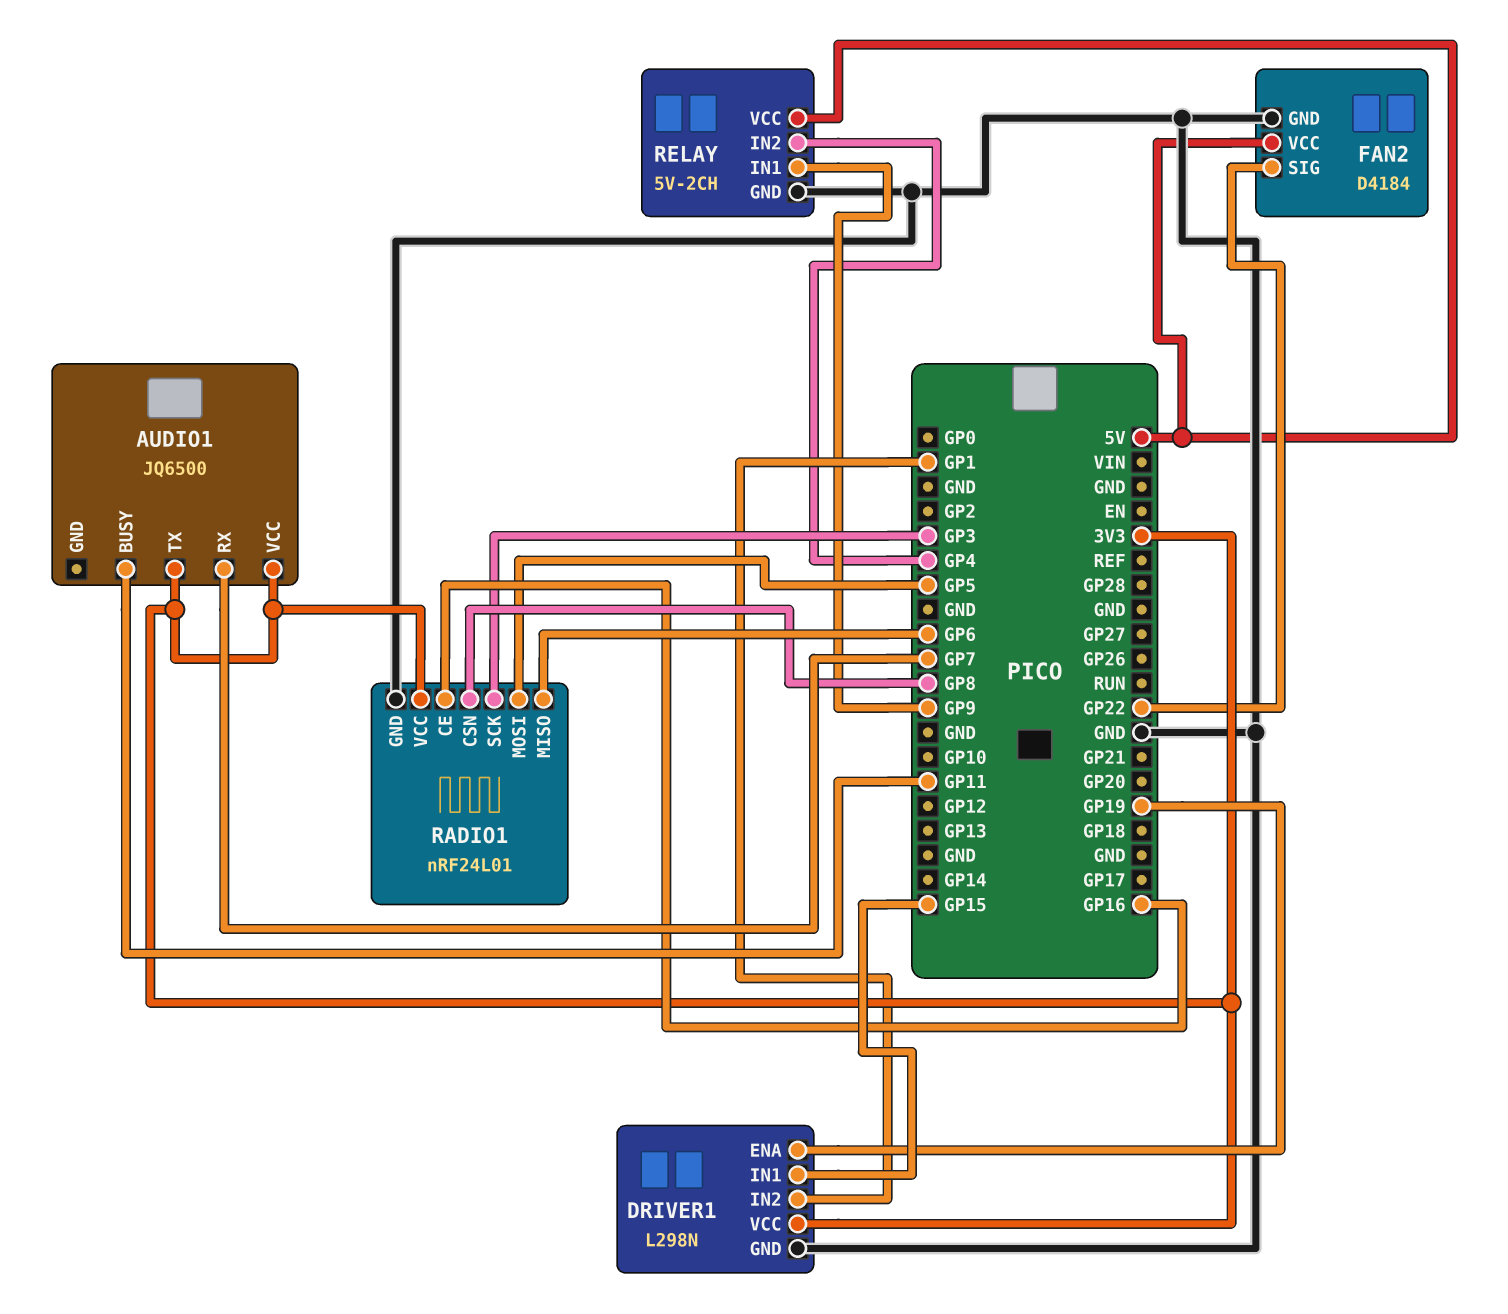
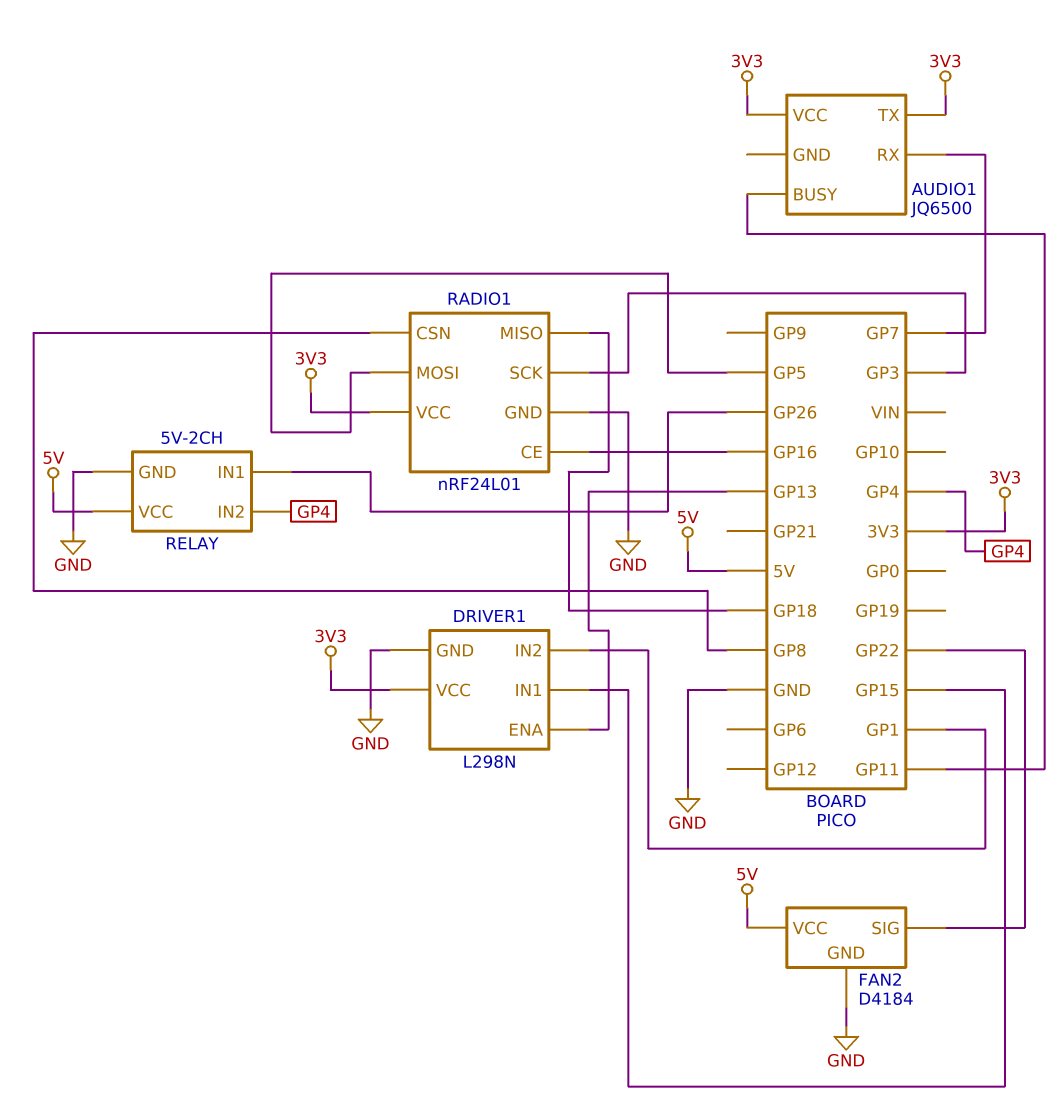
DRIVER1 pin ENA: GP19 -> GP13
RADIO1 pin MISO: GP6 -> GP18
RELAY pin IN1: GP9 -> GP26

